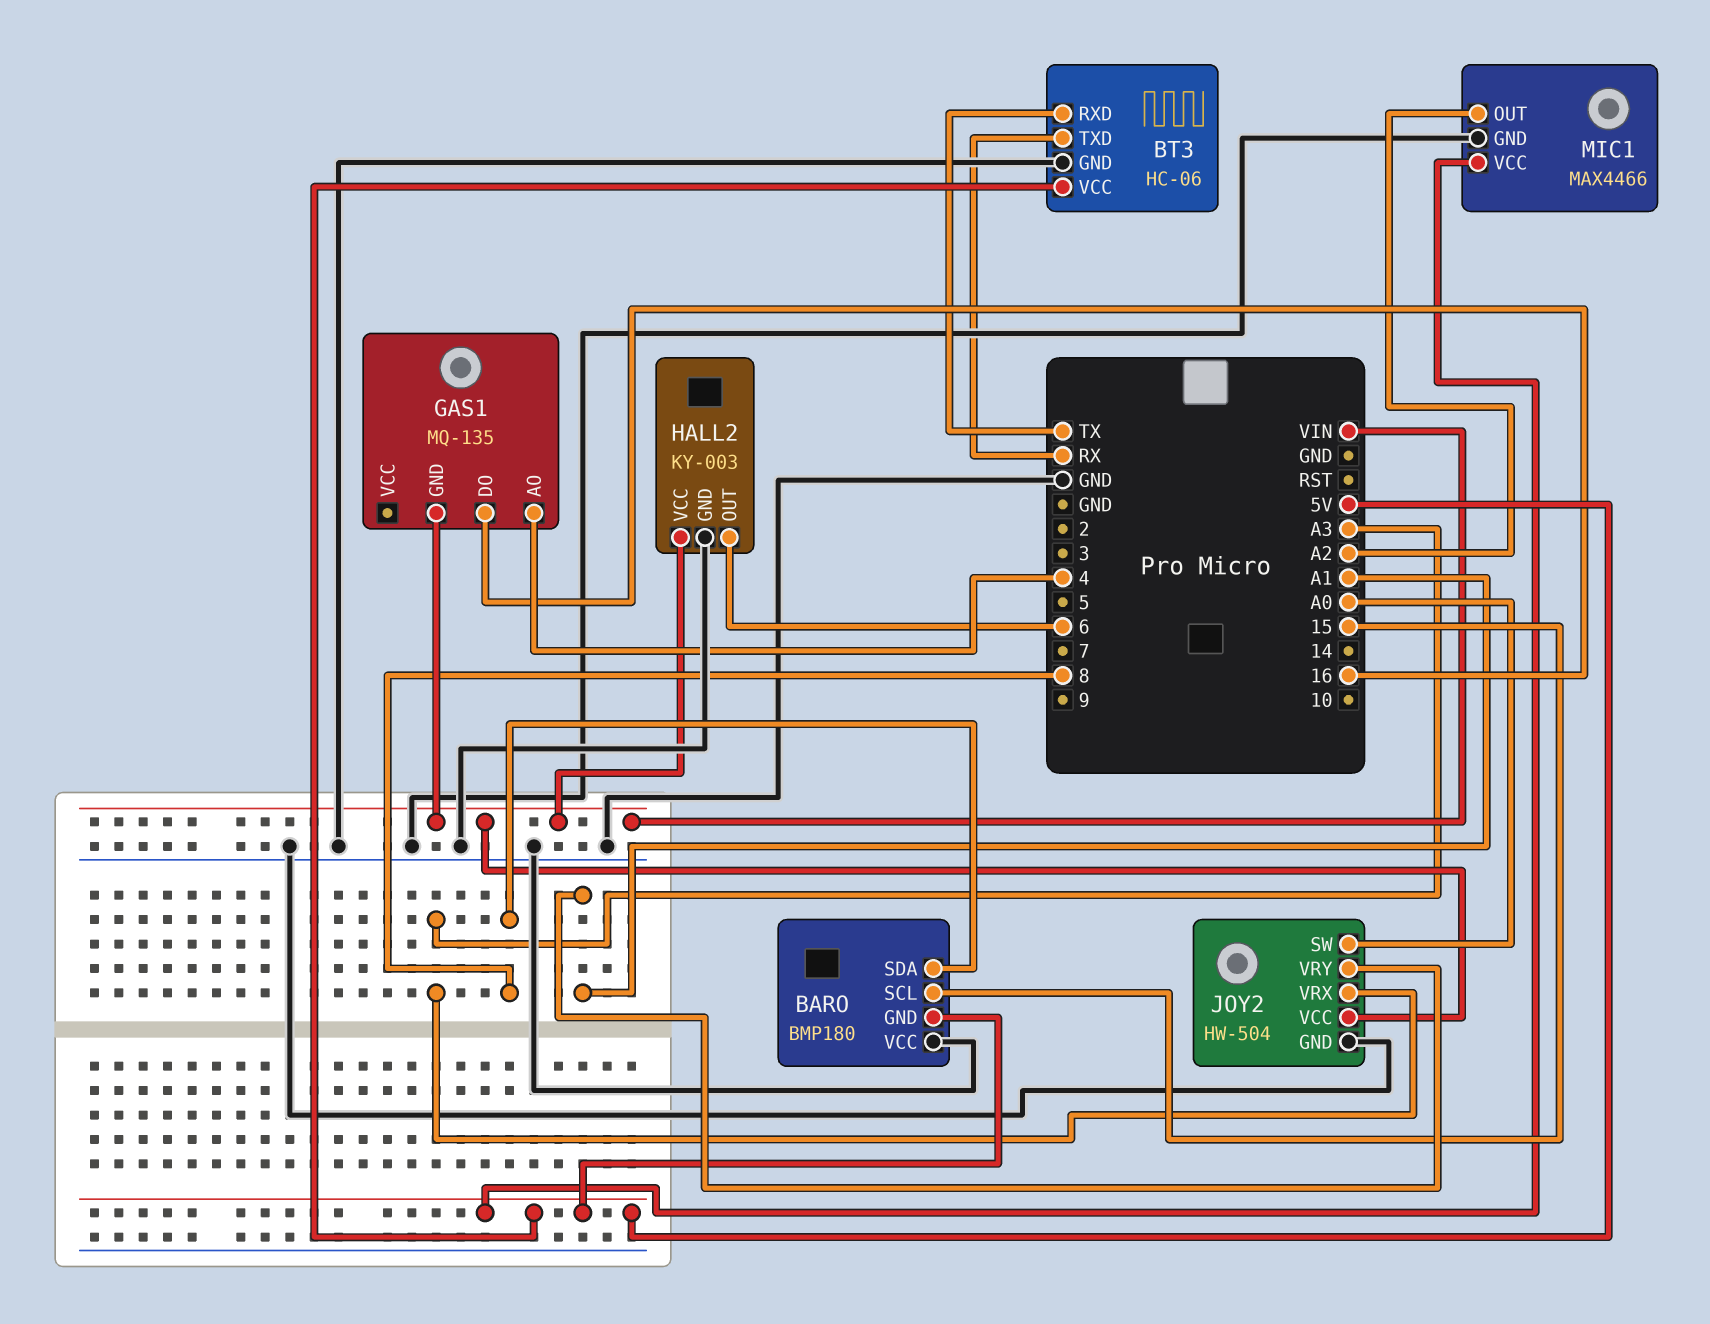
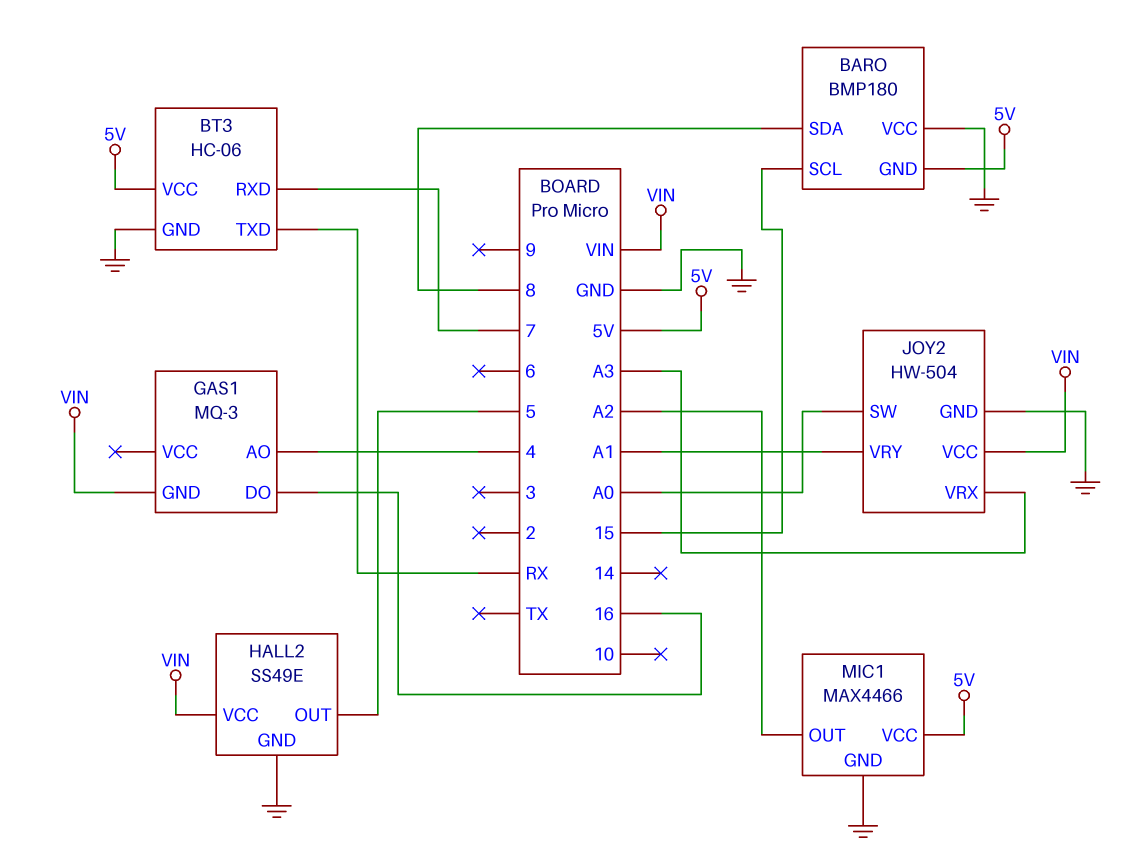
BT3 pin RXD: TX -> 7
GAS1: MQ-135 -> MQ-3
HALL2: KY-003 -> SS49E
HALL2 pin OUT: 6 -> 5

